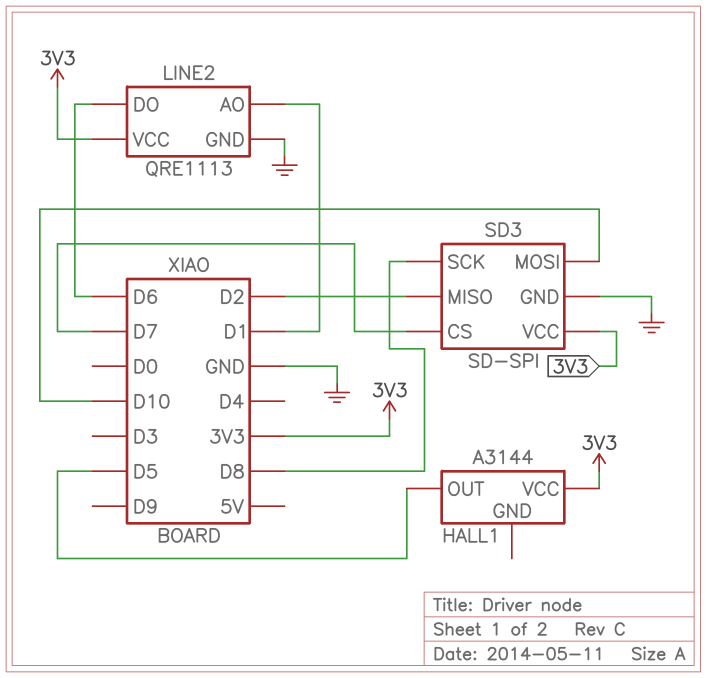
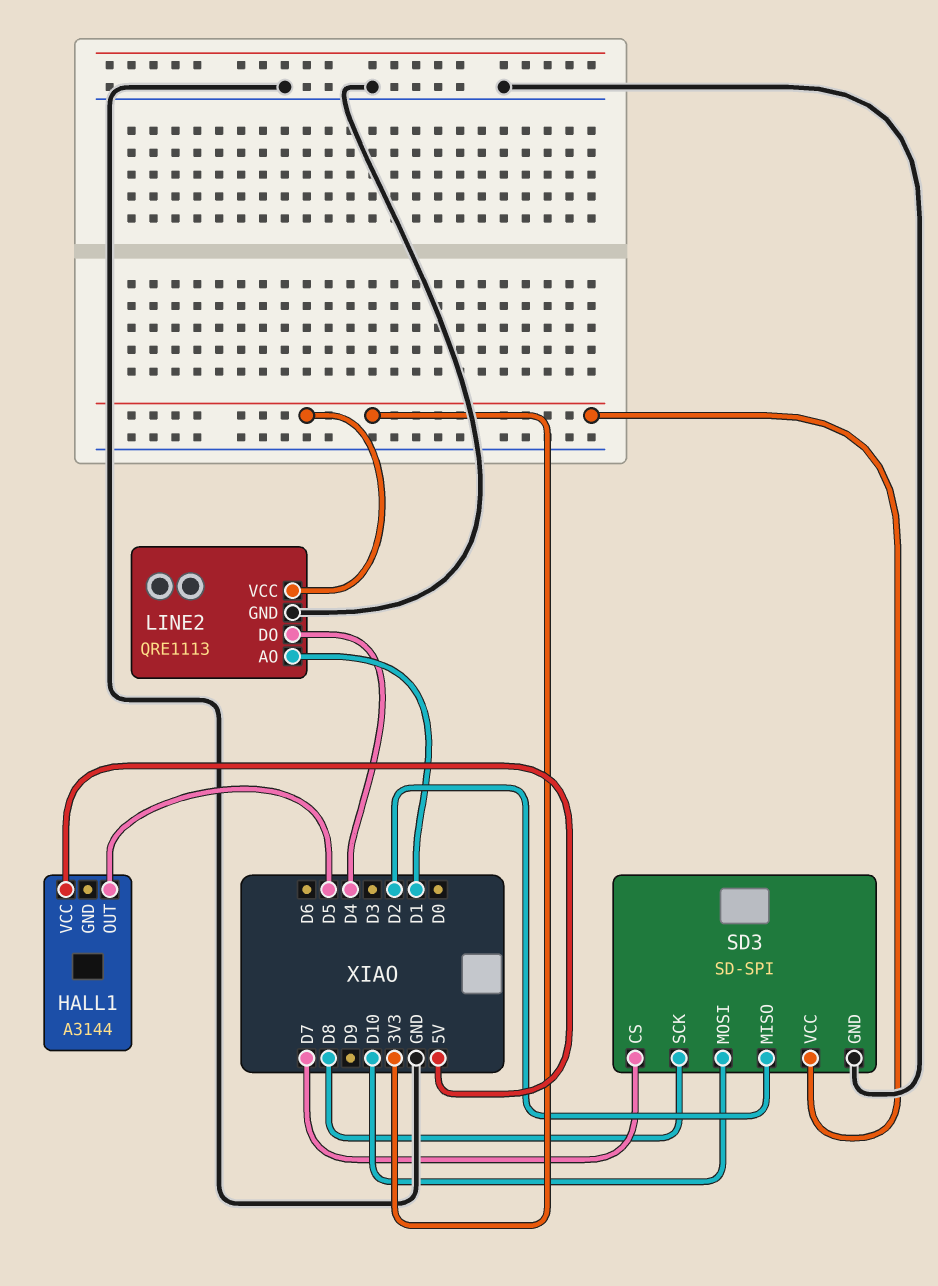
HALL1 pin VCC: 3V3 -> 5V
LINE2 pin DO: D6 -> D4

